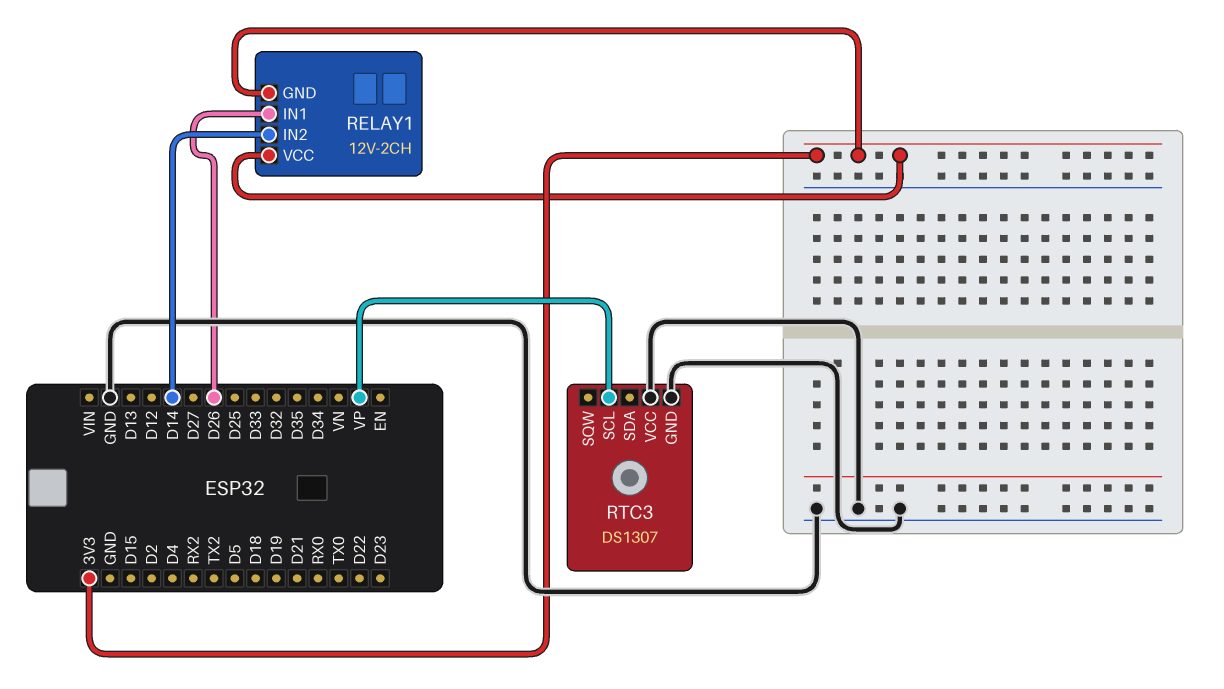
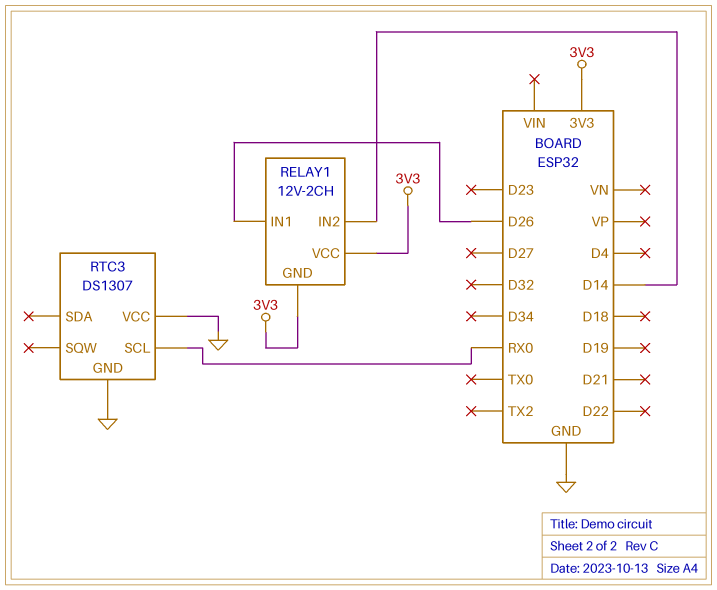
RTC3 pin SCL: VP -> RX0

